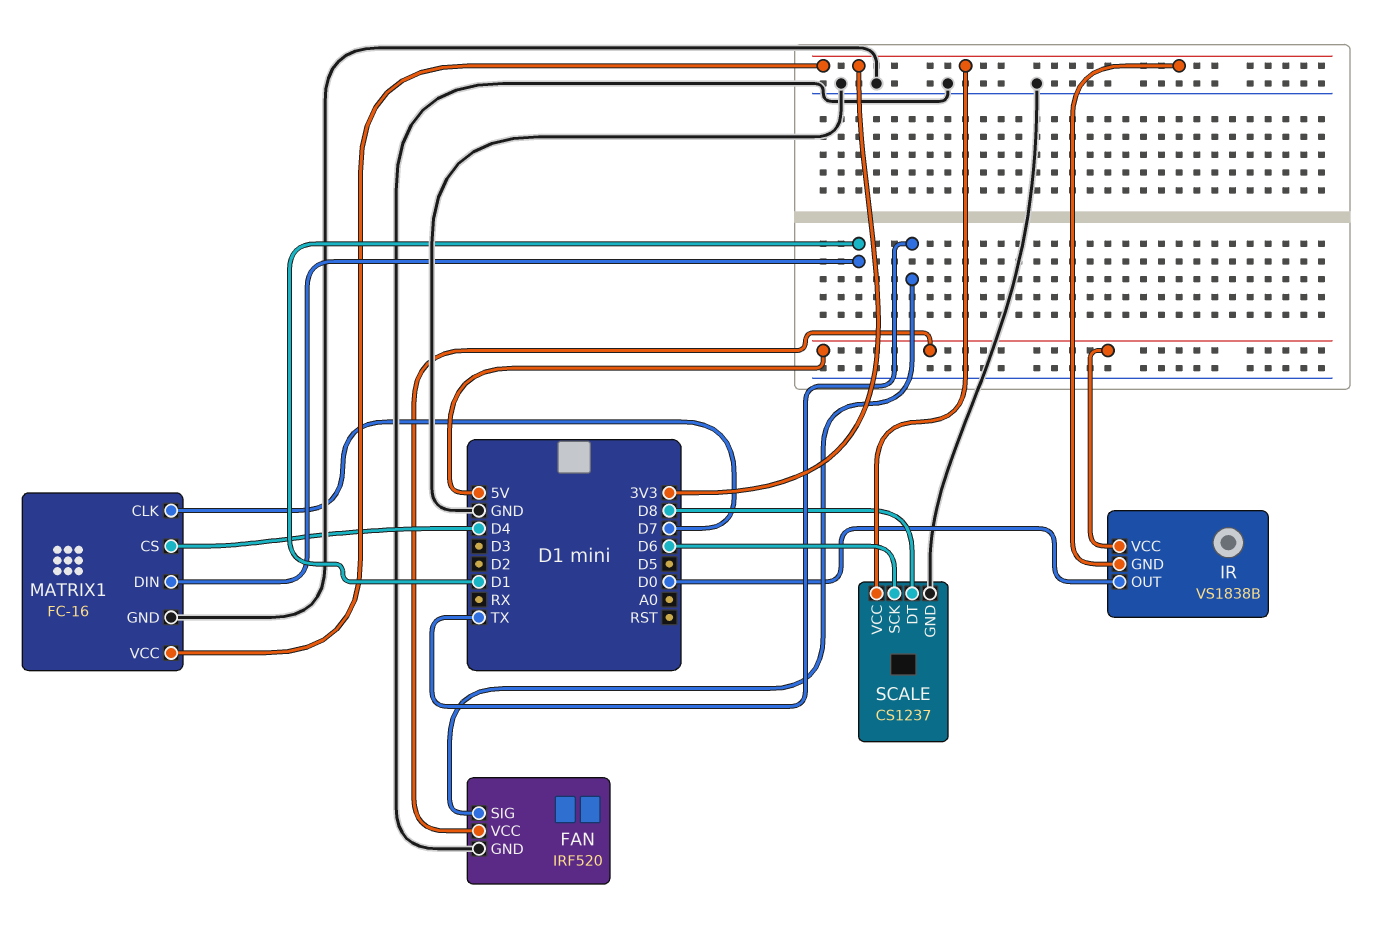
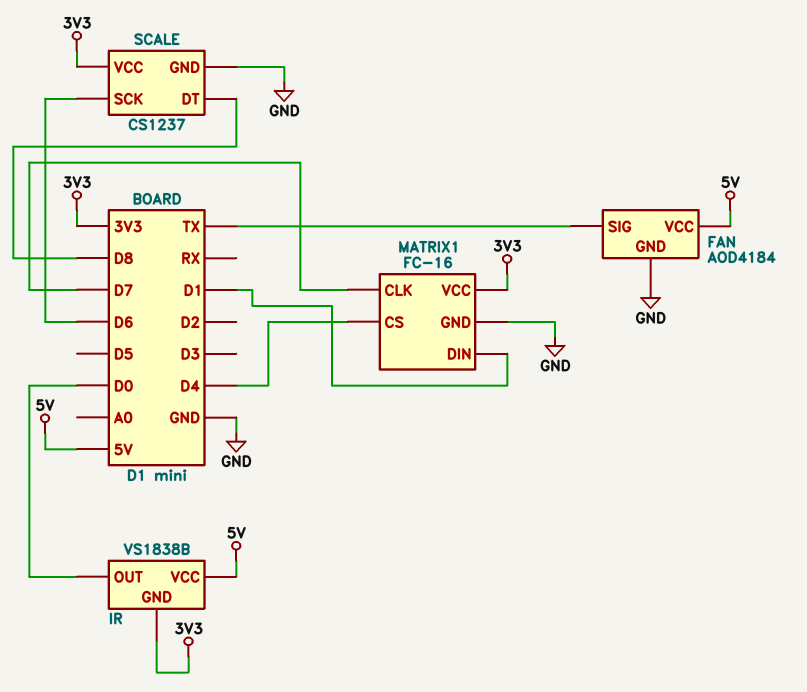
FAN: IRF520 -> AOD4184

